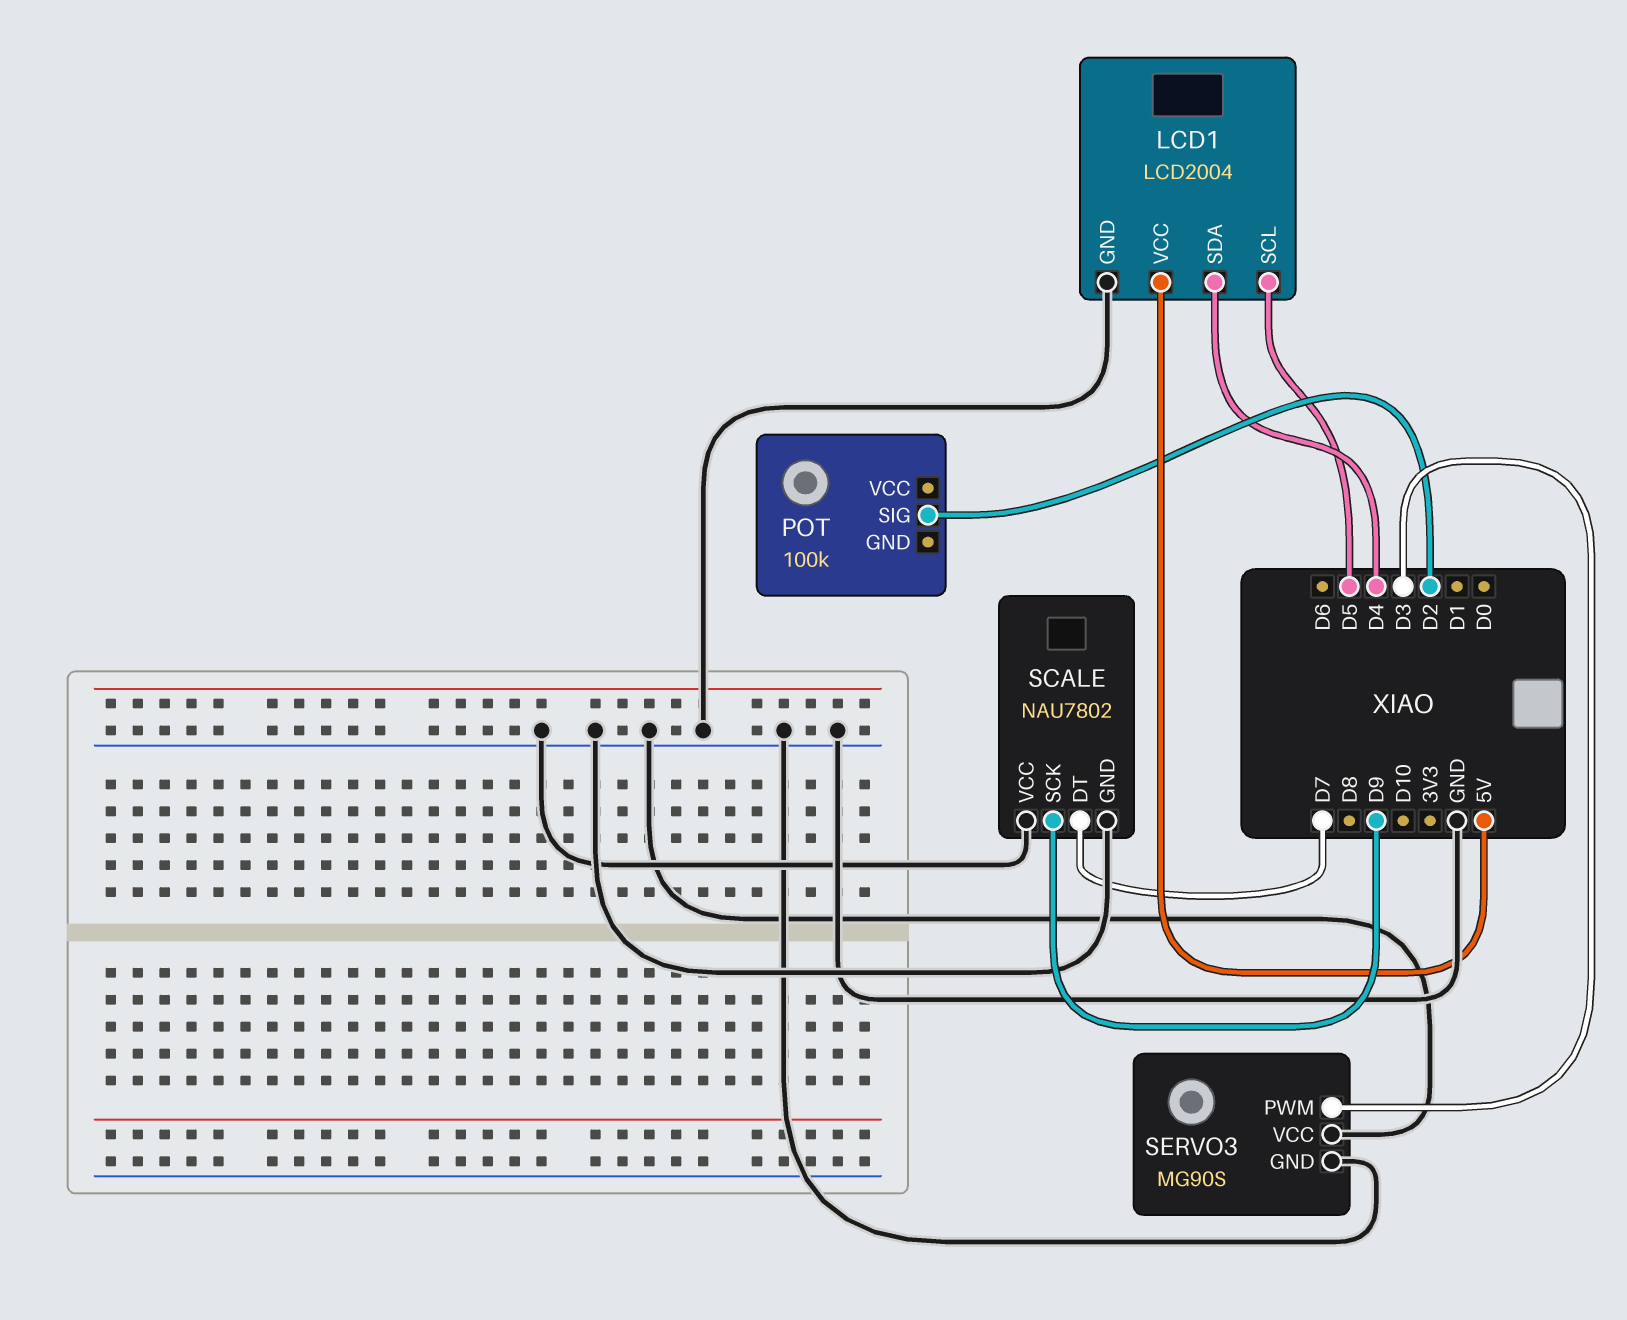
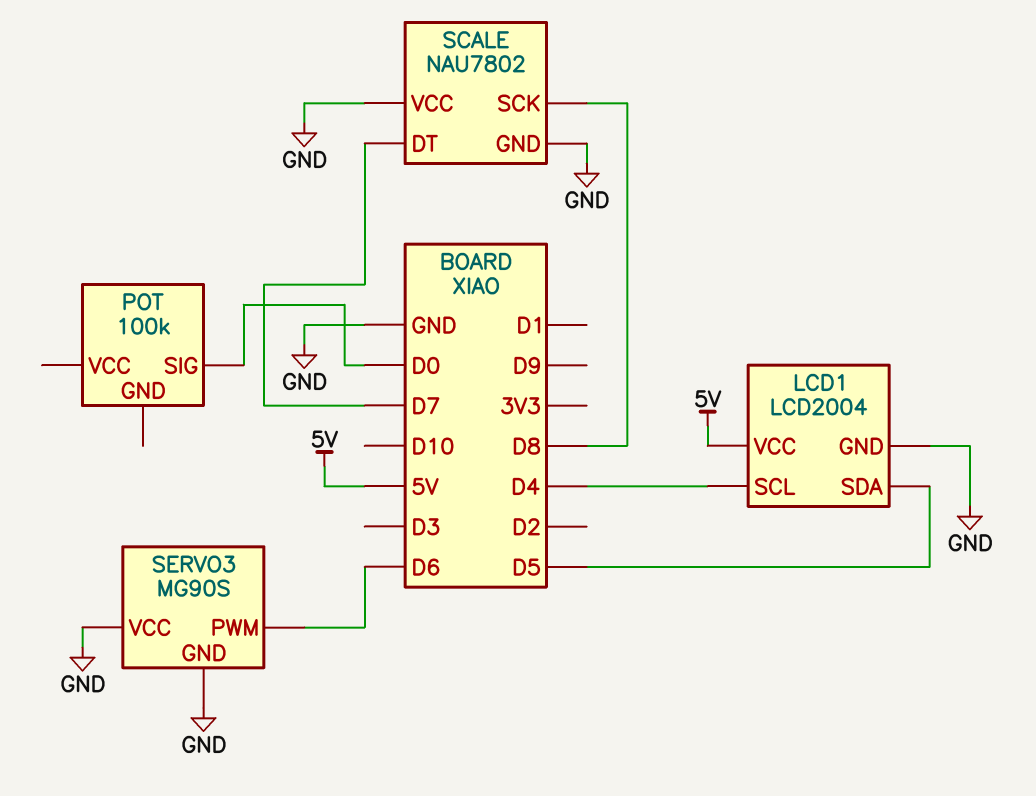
LCD1 pin SCL: D5 -> D4
LCD1 pin SDA: D4 -> D5
POT pin SIG: D2 -> D0
SCALE pin SCK: D9 -> D8
SERVO3 pin PWM: D3 -> D6

